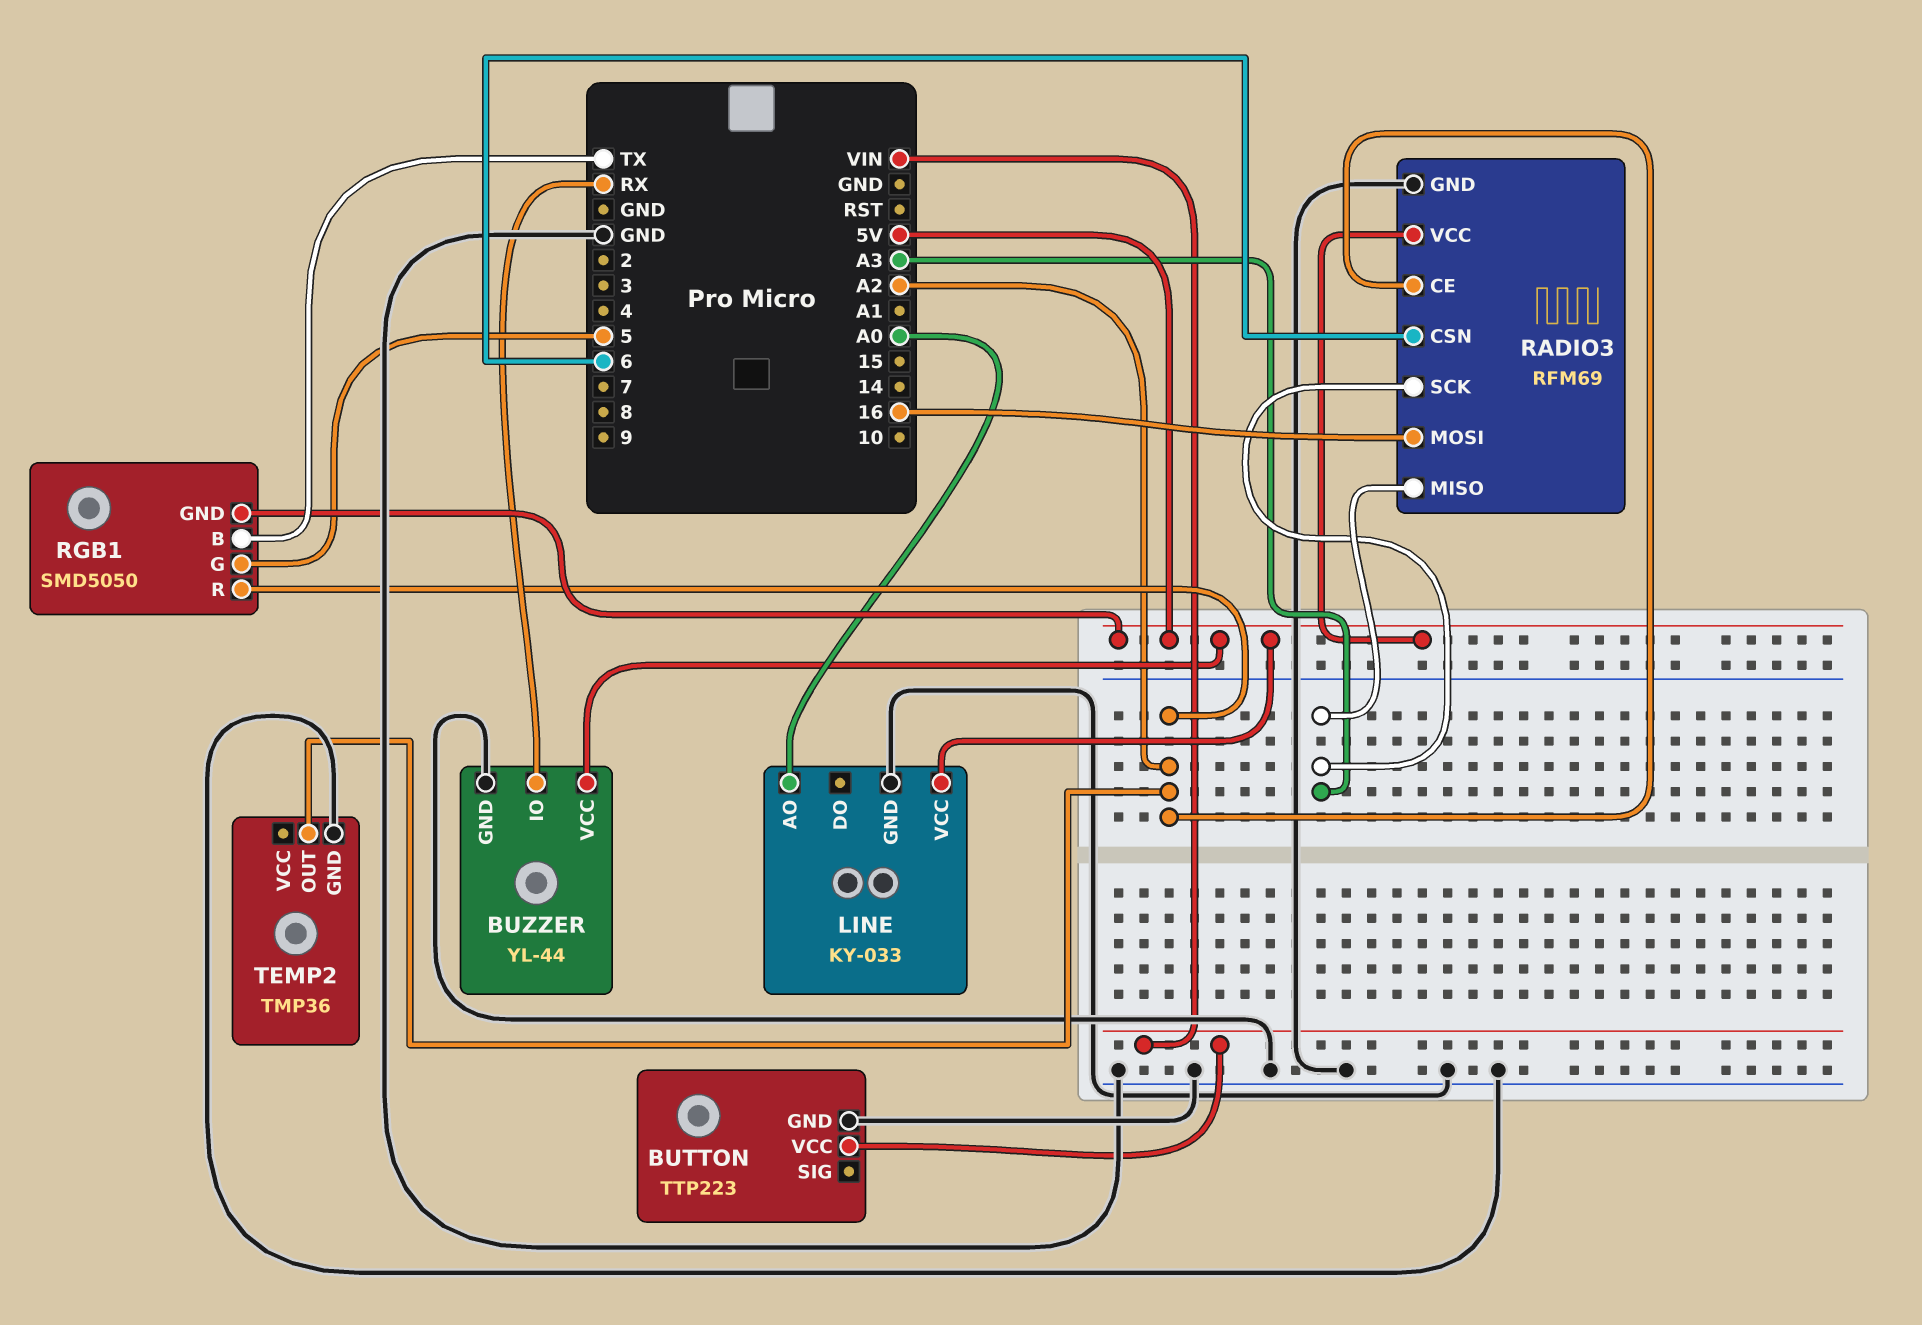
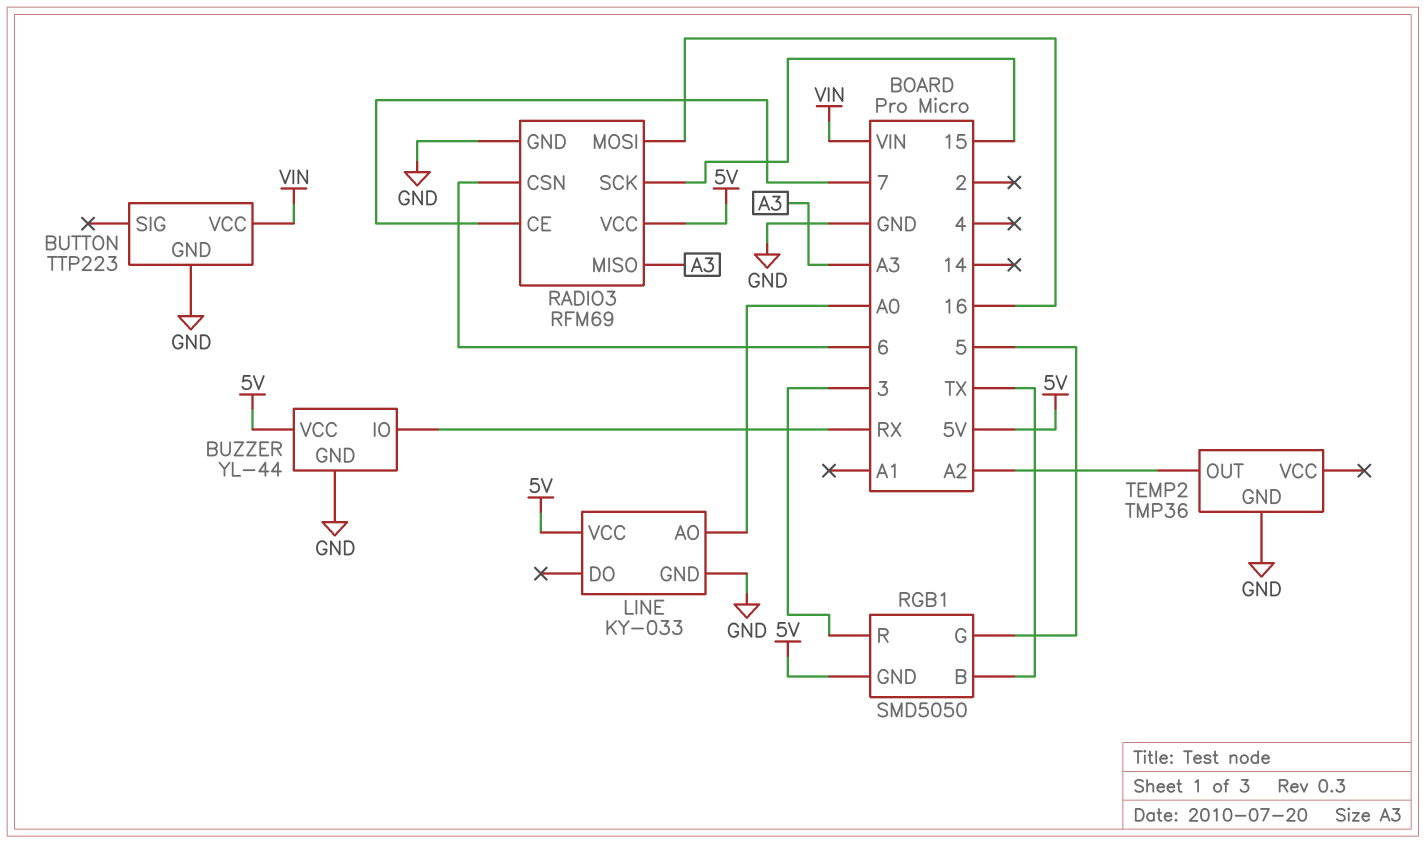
RADIO3 pin CE: A2 -> 7
RADIO3 pin SCK: A3 -> 15
RGB1 pin R: A2 -> 3

